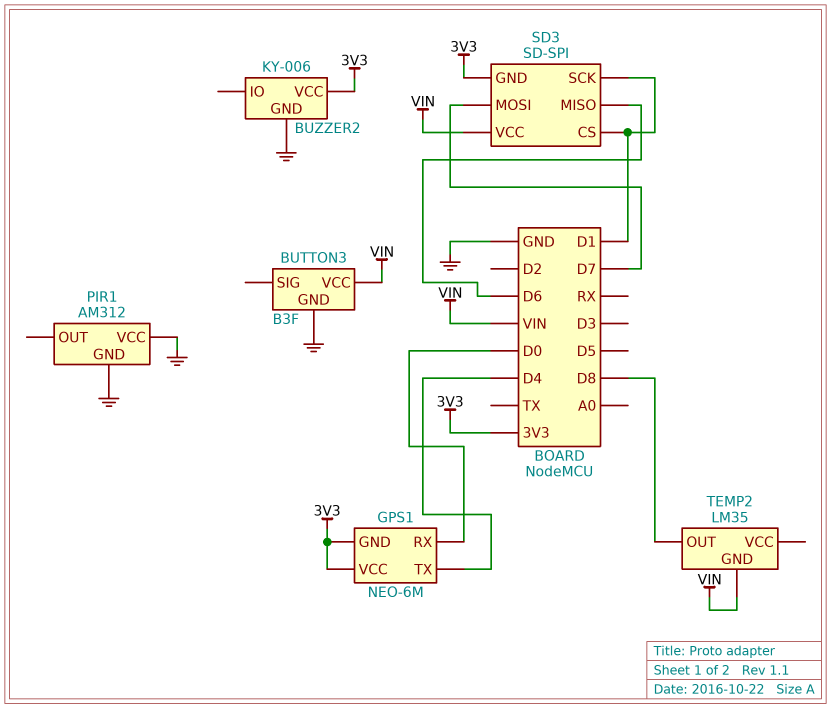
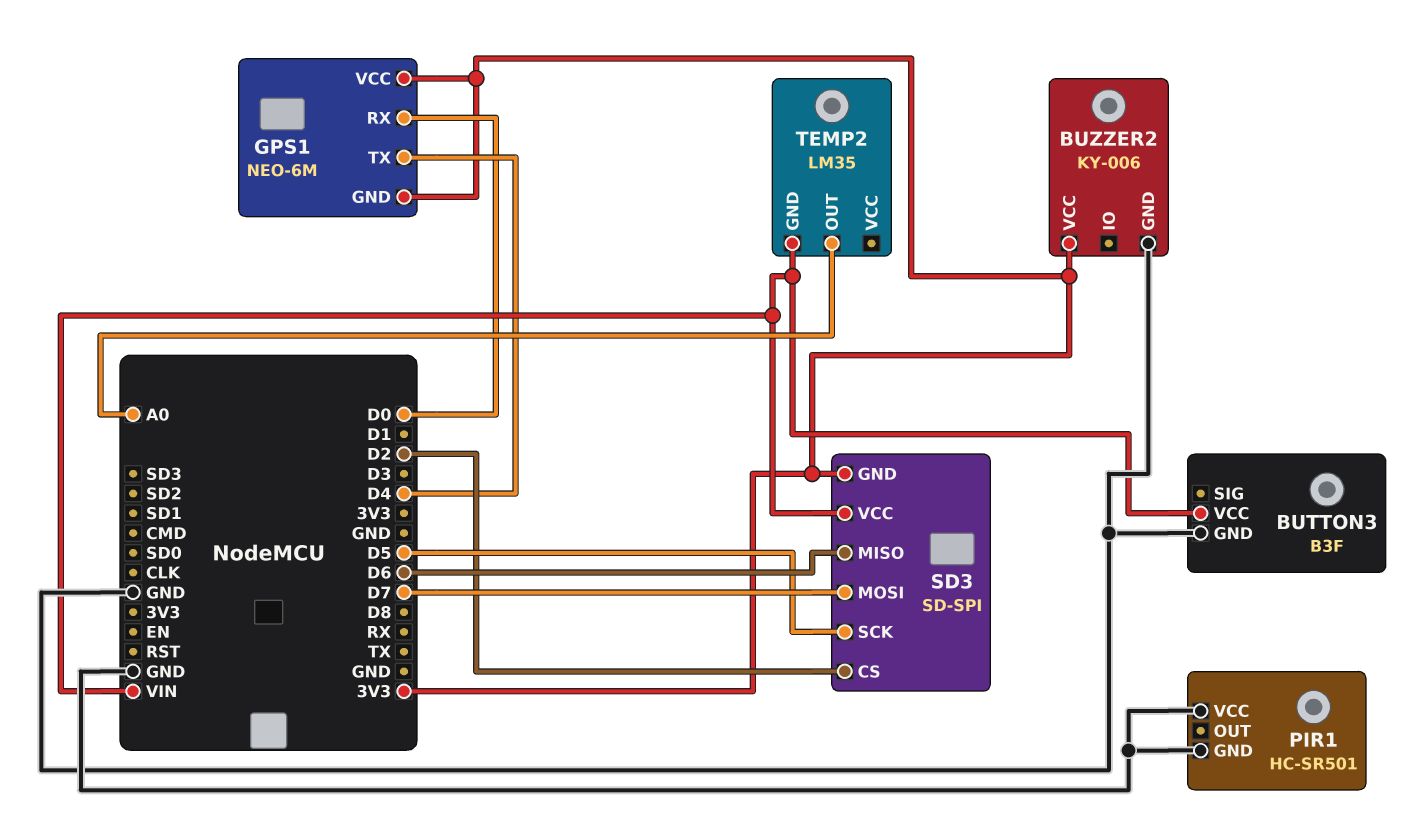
PIR1: AM312 -> HC-SR501
SD3 pin CS: D1 -> D2
SD3 pin SCK: D1 -> D5
TEMP2 pin OUT: D8 -> A0

